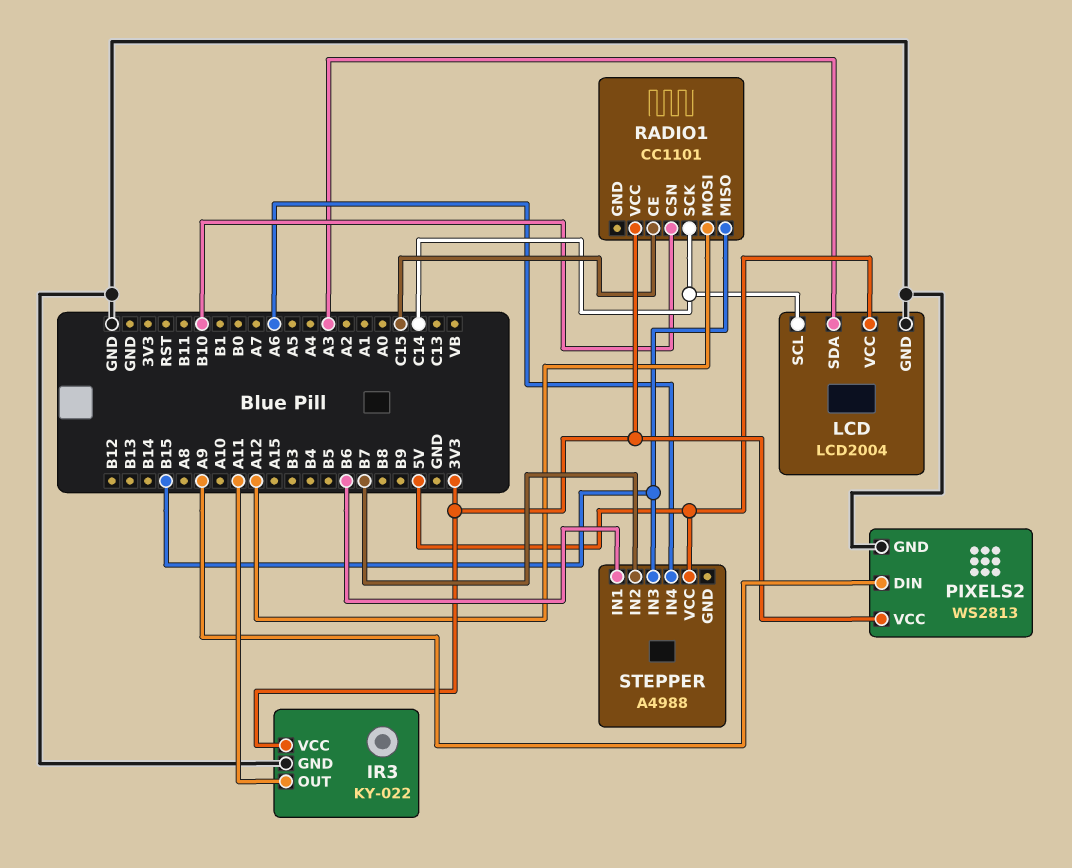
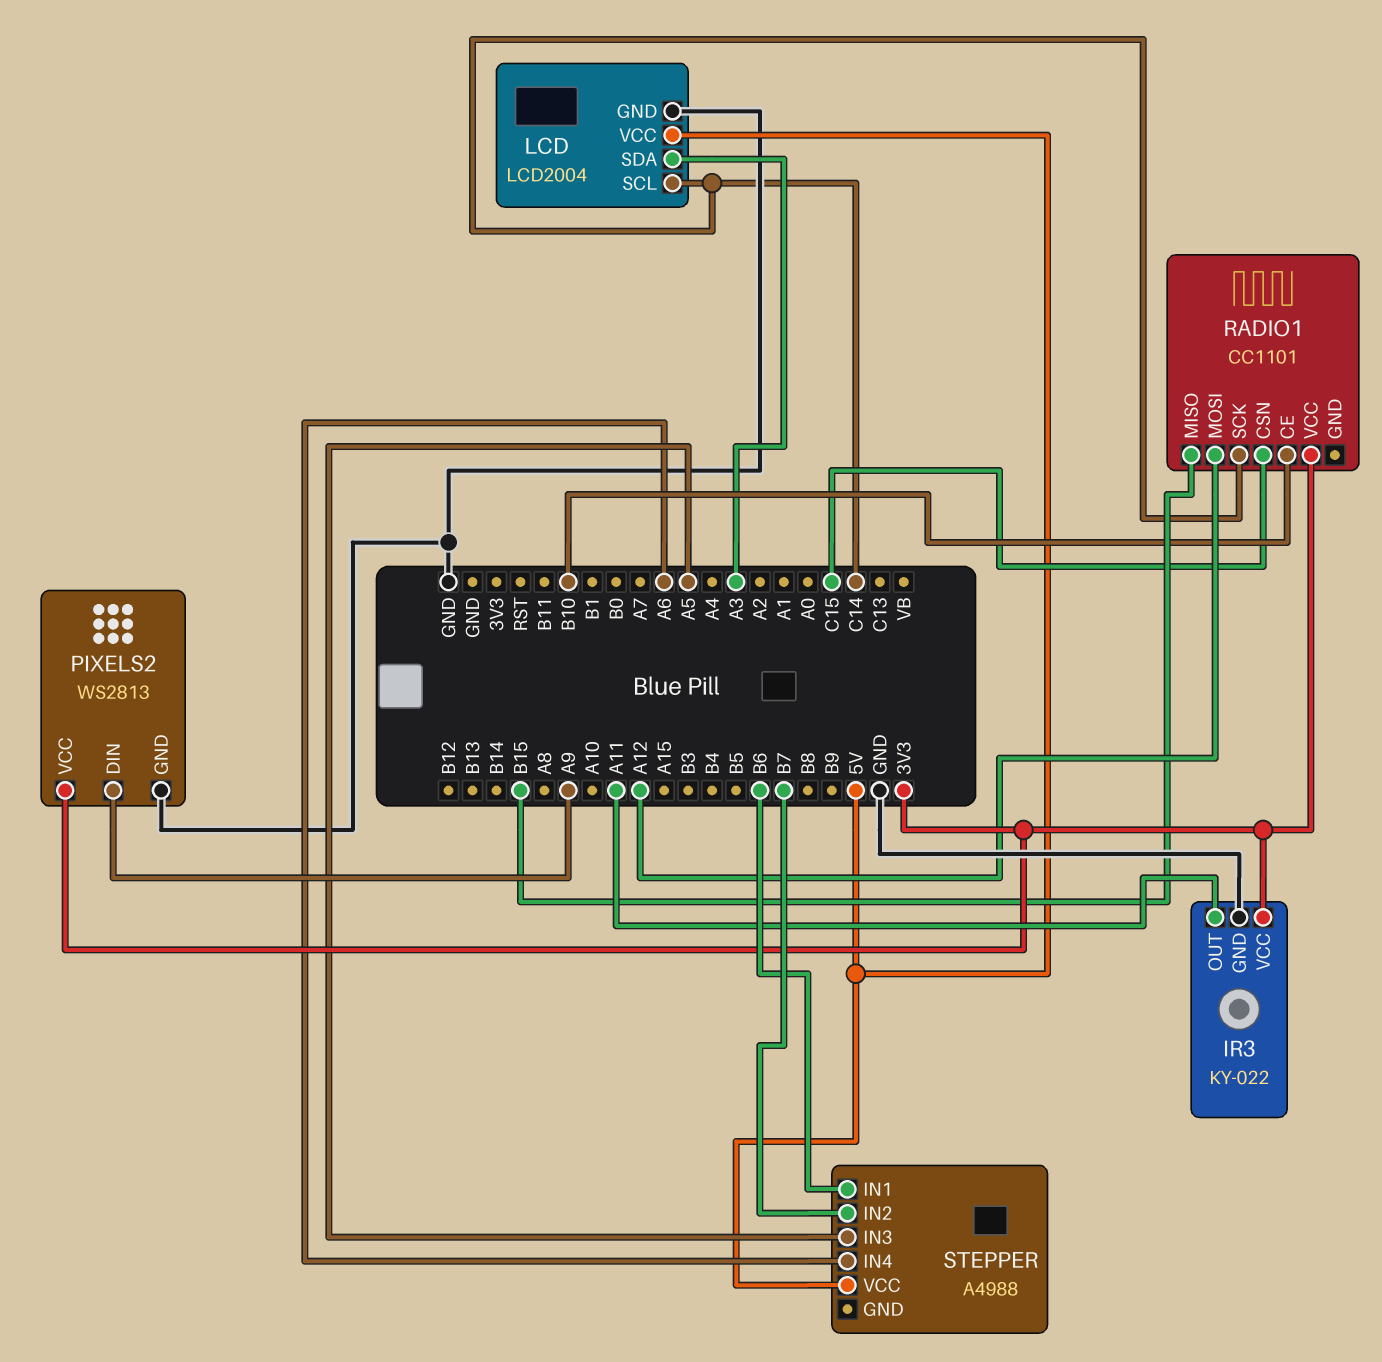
RADIO1 pin CE: C15 -> B10
RADIO1 pin CSN: B10 -> C15
STEPPER pin IN3: B15 -> A5

